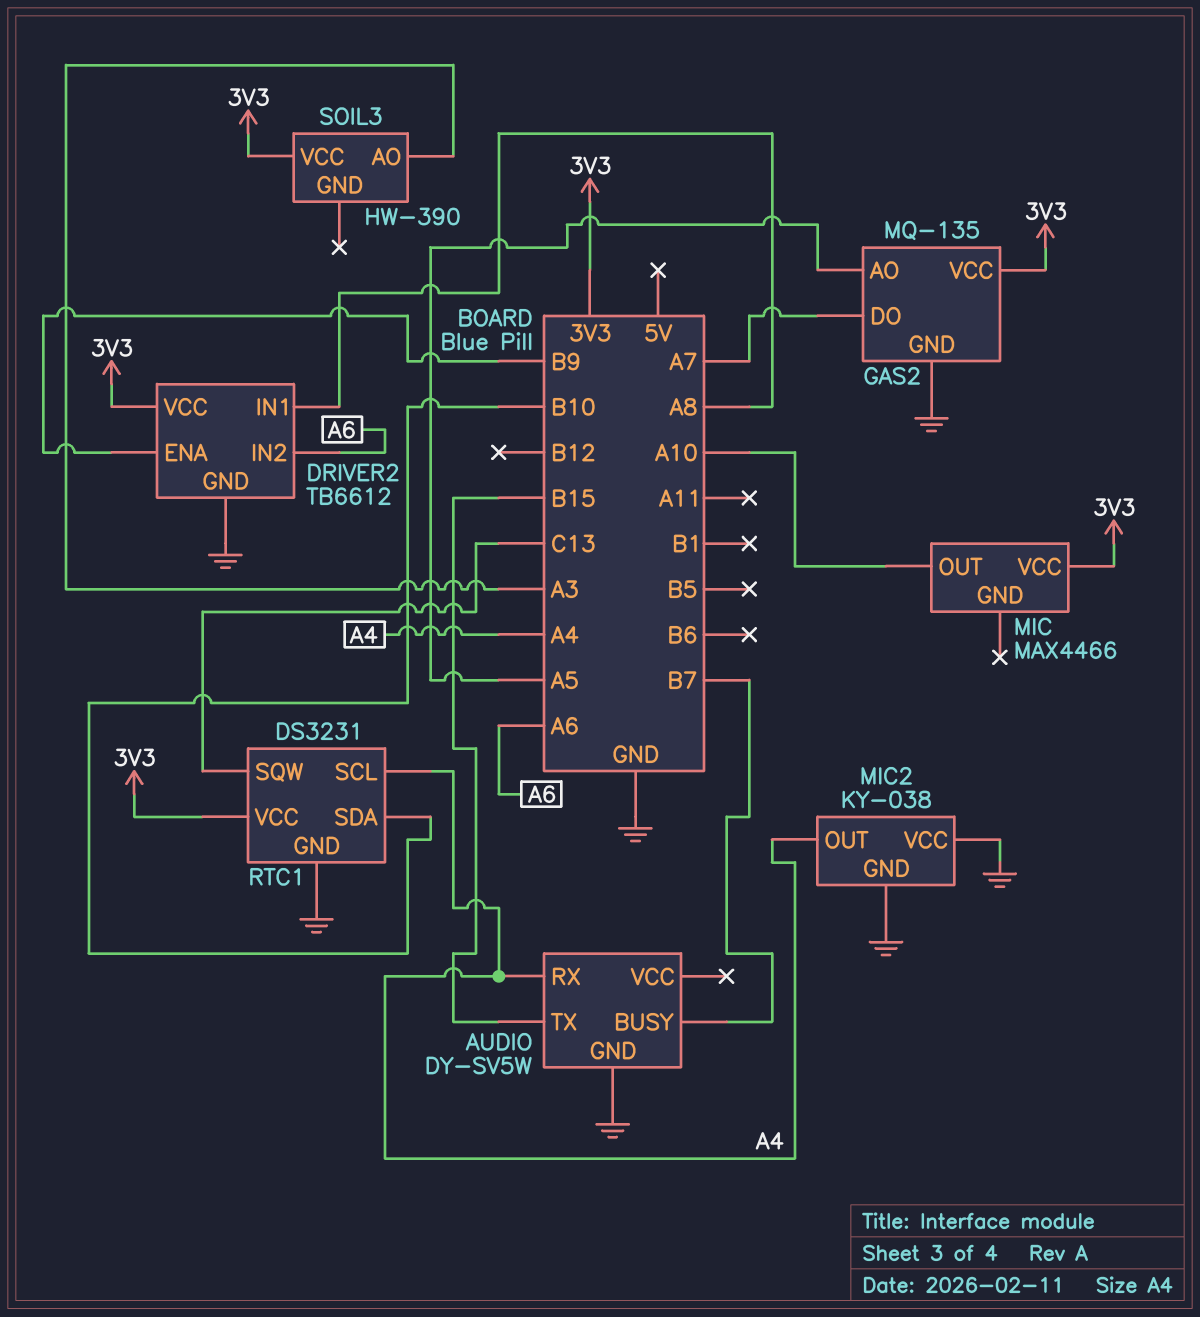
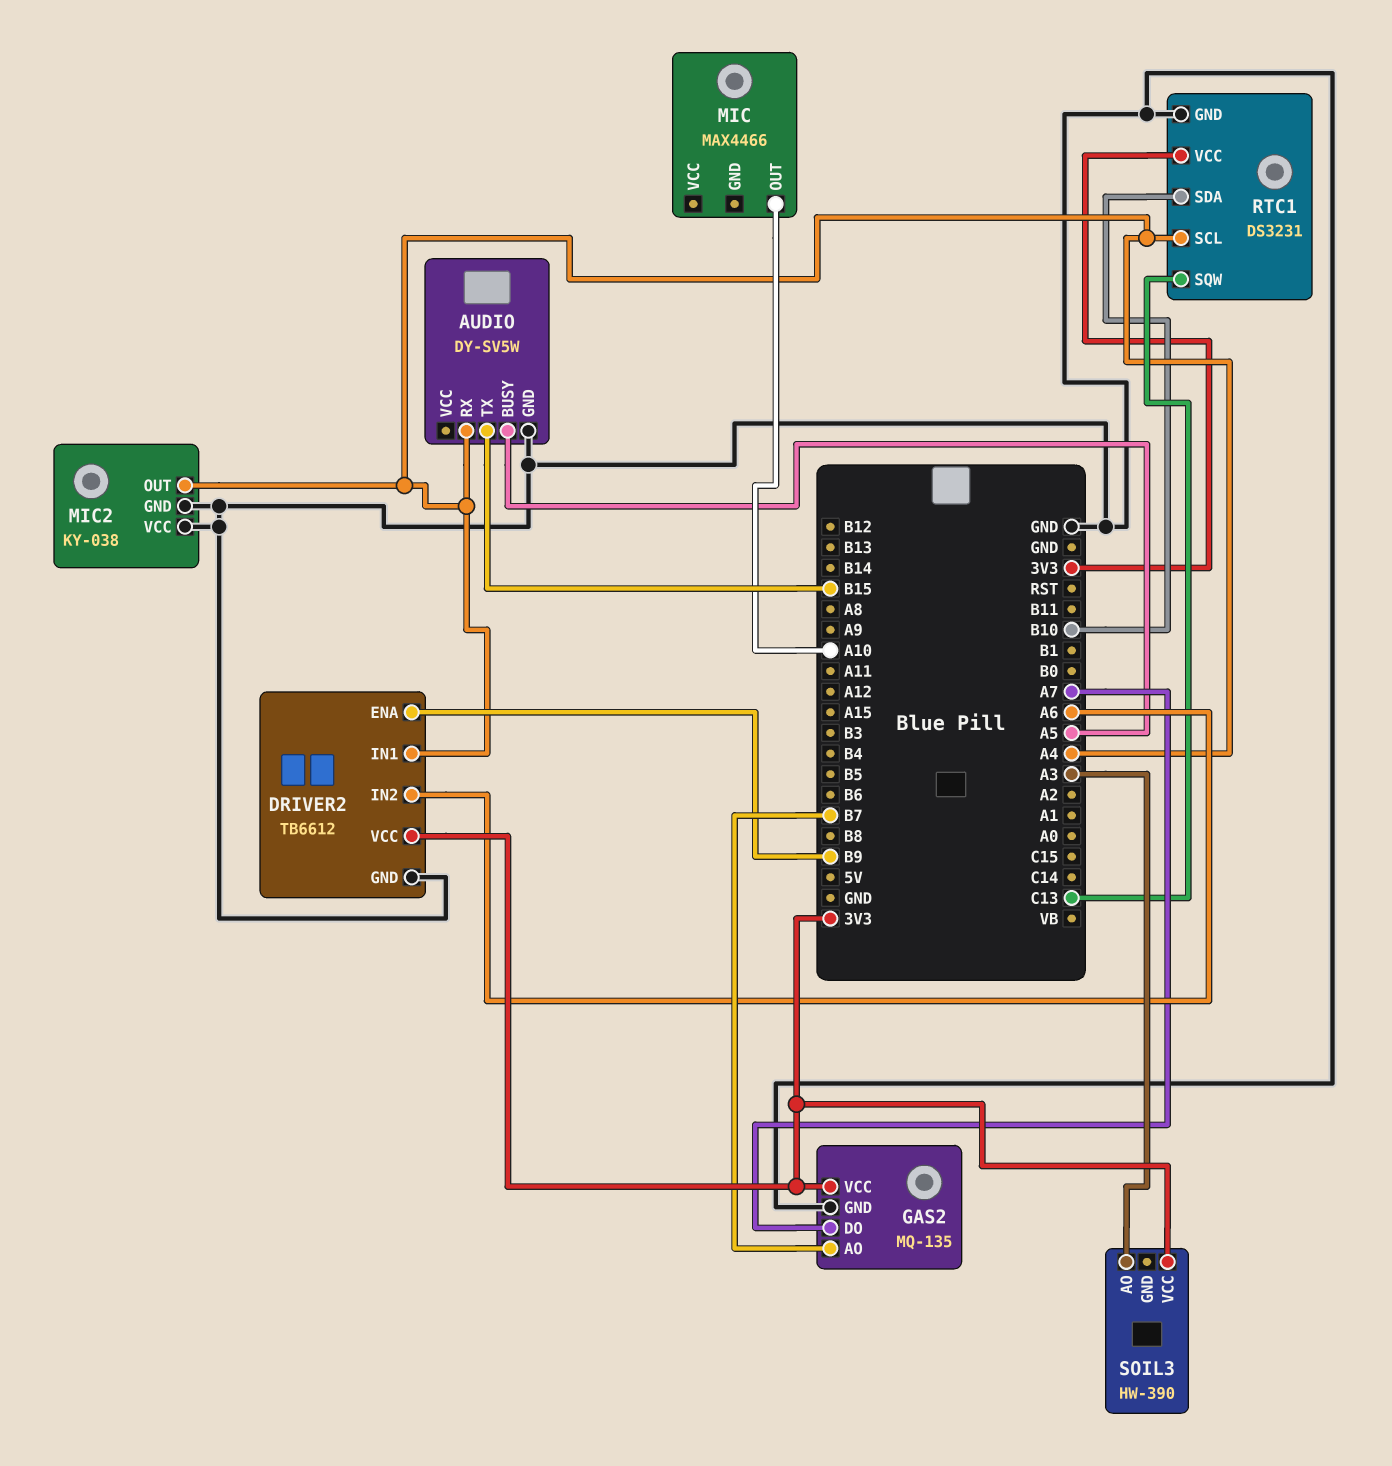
AUDIO pin BUSY: B7 -> A5
DRIVER2 pin IN1: A8 -> A4
GAS2 pin AO: A5 -> B7
MIC pin VCC: 3V3 -> none

